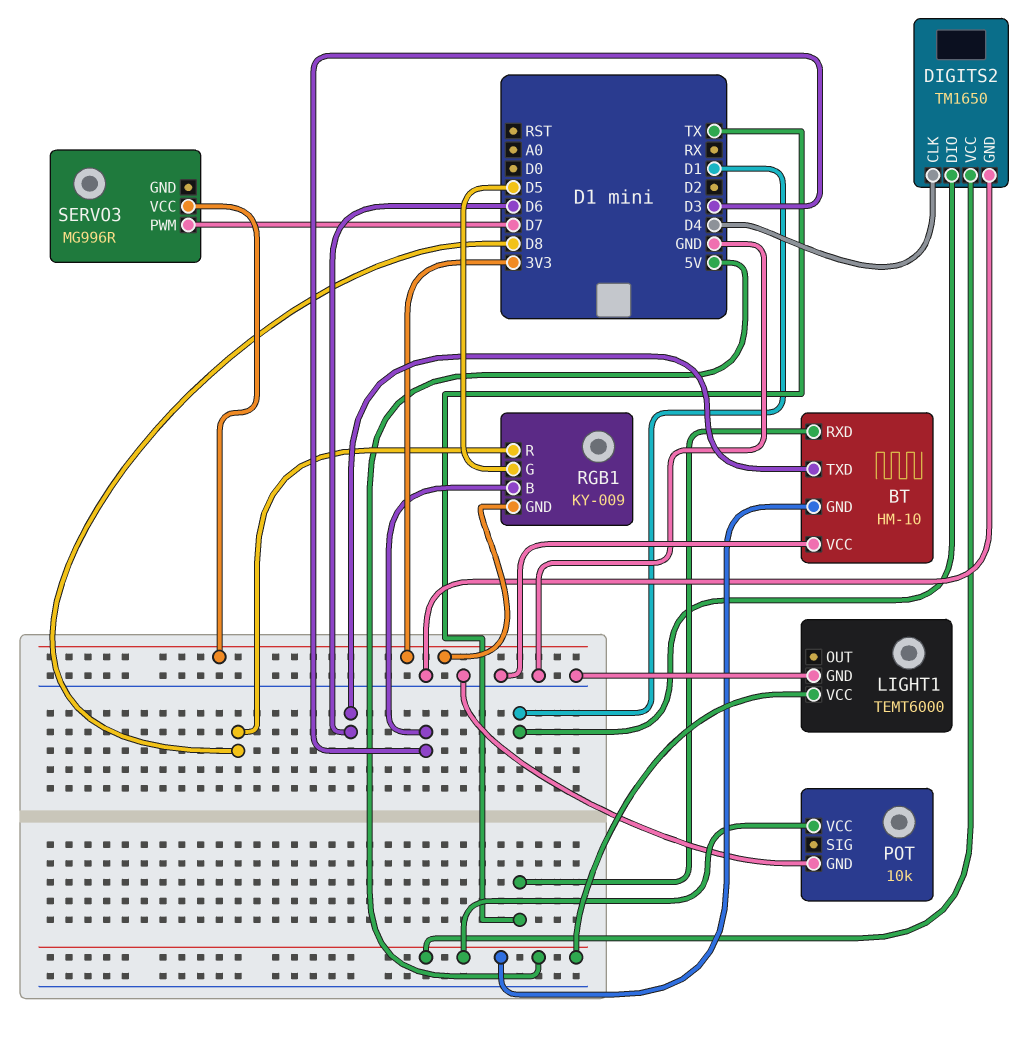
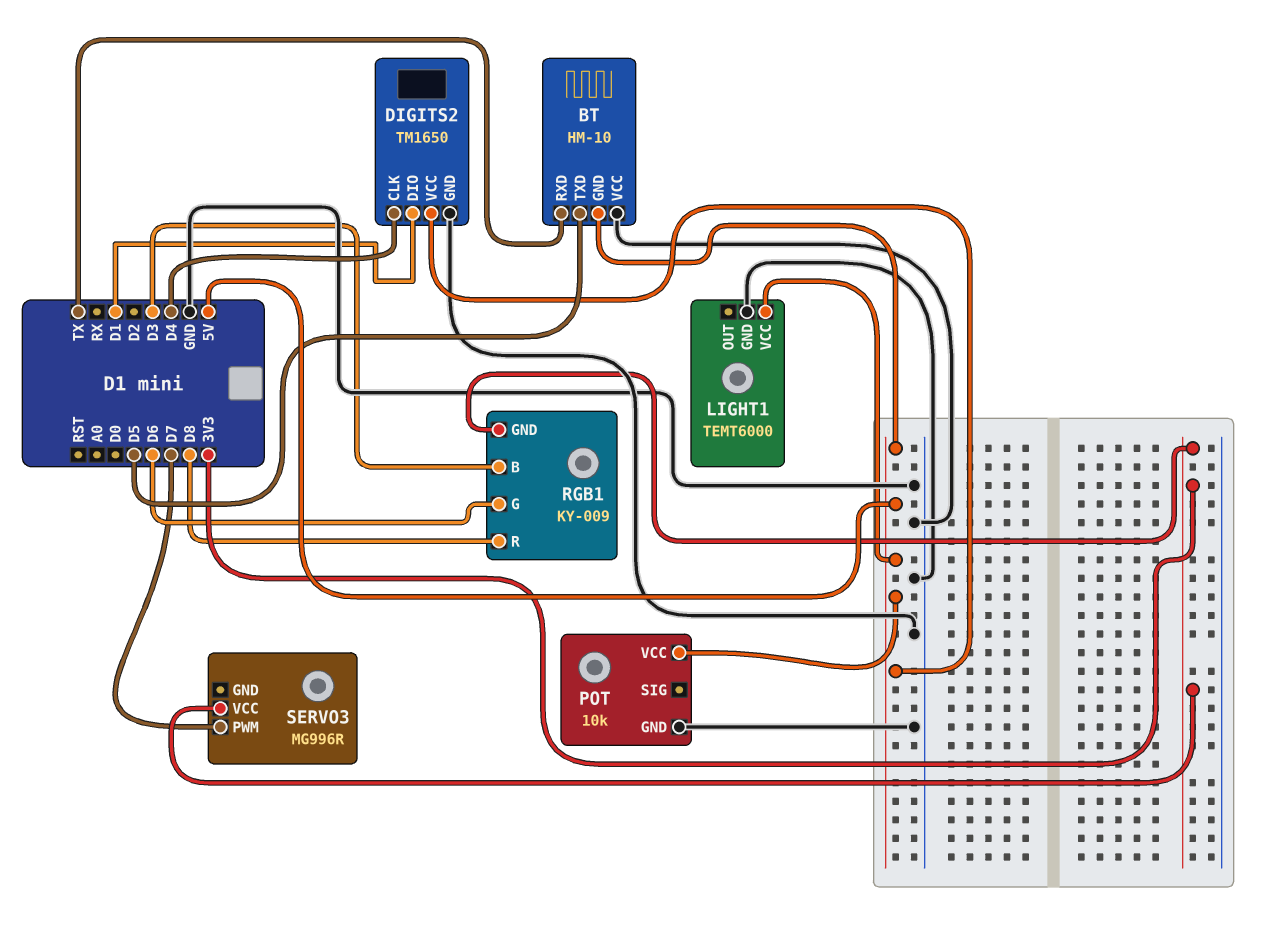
BT pin TXD: D6 -> D5
RGB1 pin G: D5 -> D6

